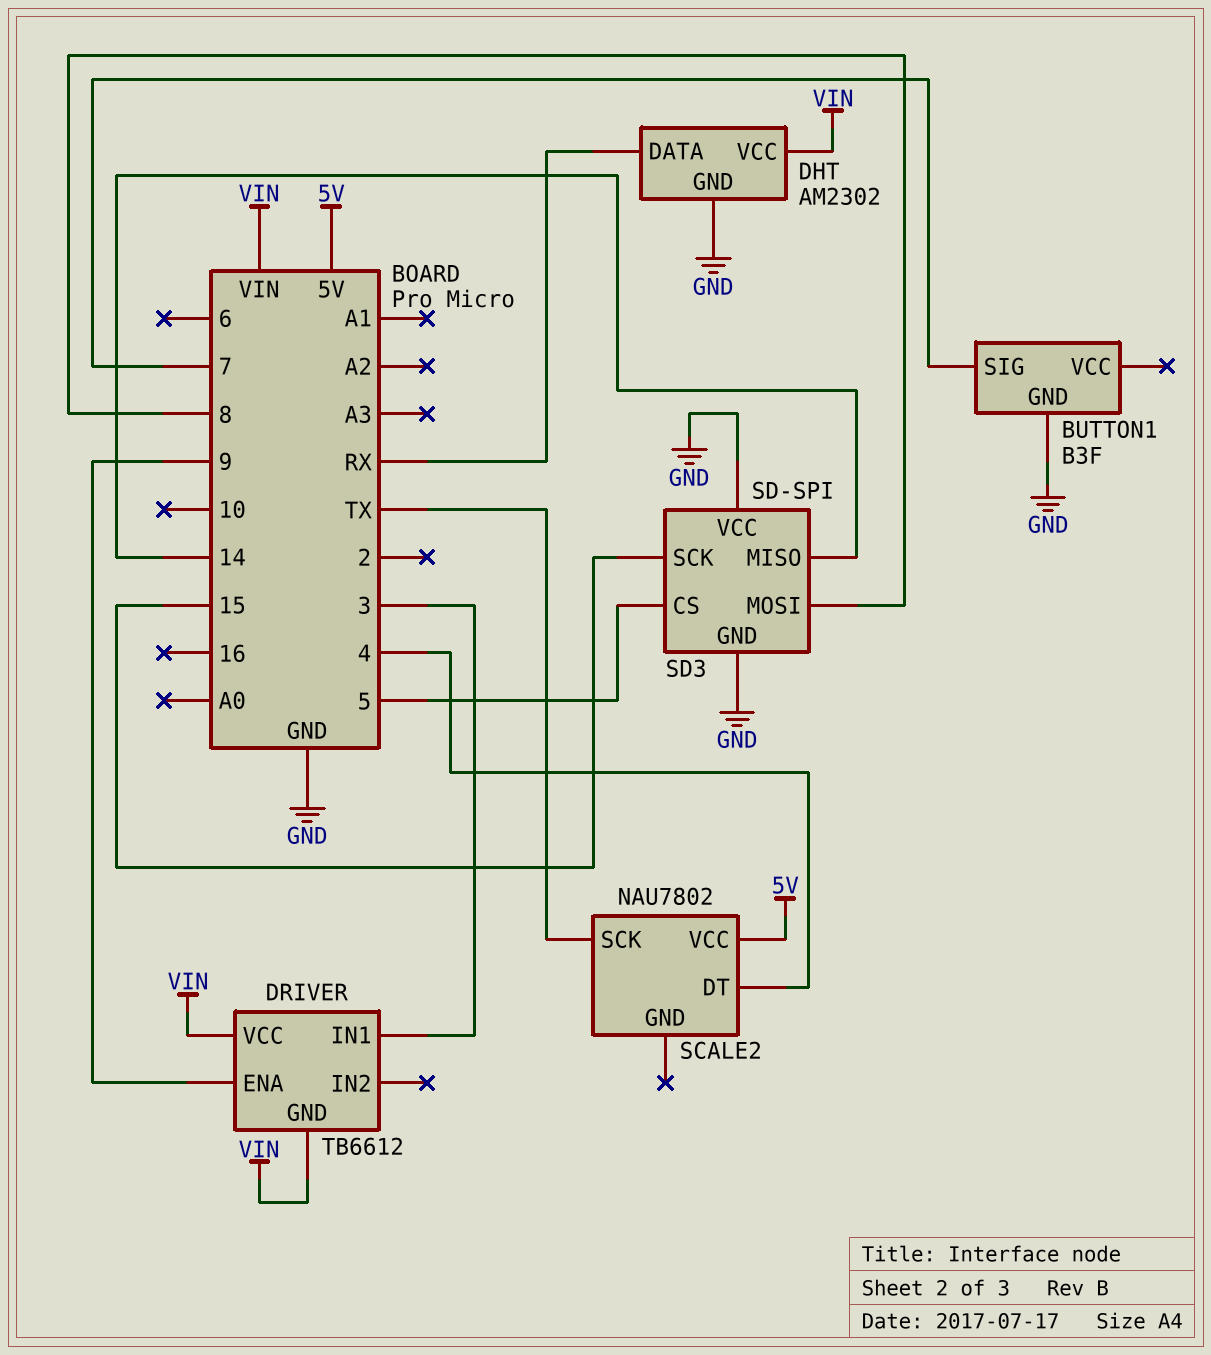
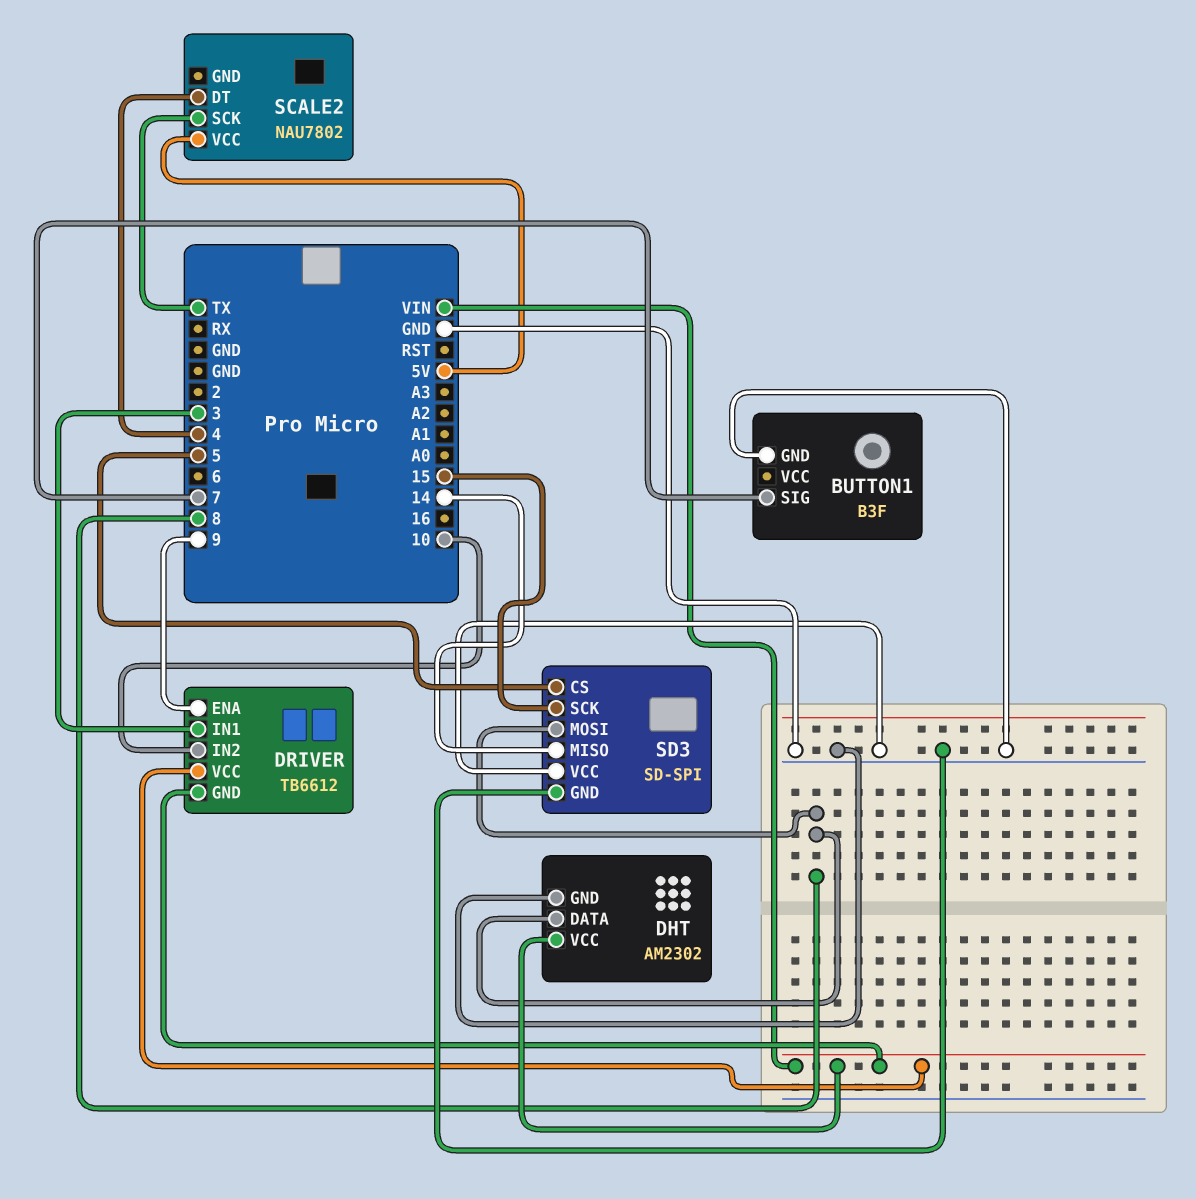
DHT pin DATA: RX -> 8
DRIVER pin IN2: none -> 10

